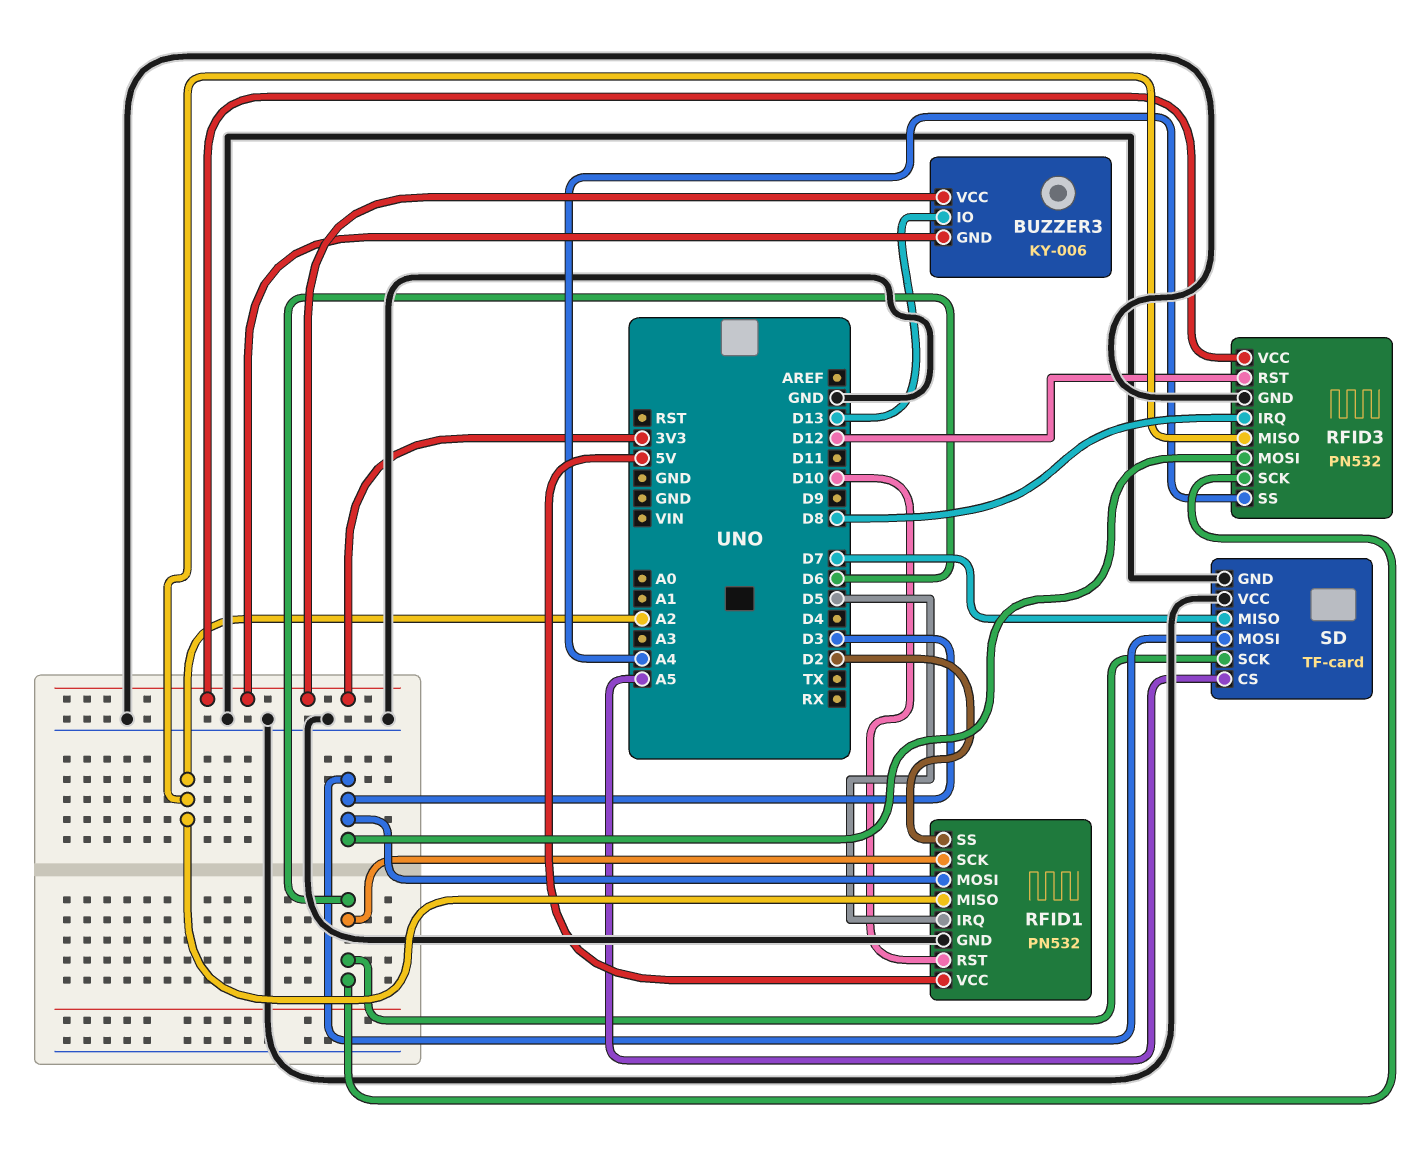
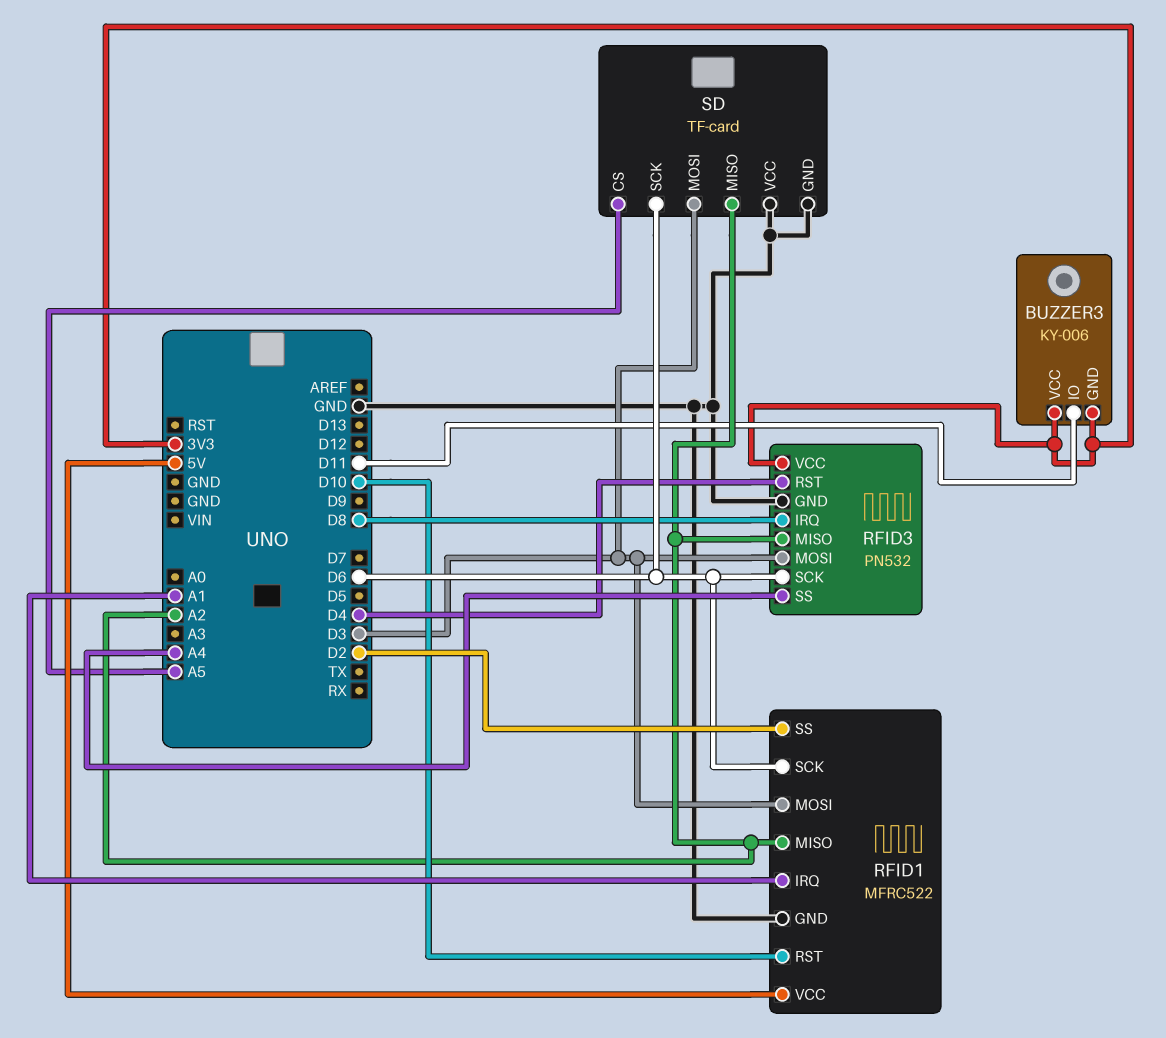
BUZZER3 pin IO: D13 -> D11
RFID1: PN532 -> MFRC522
RFID1 pin IRQ: D5 -> A1
RFID3 pin RST: D12 -> D4
SD pin MISO: D7 -> A2

